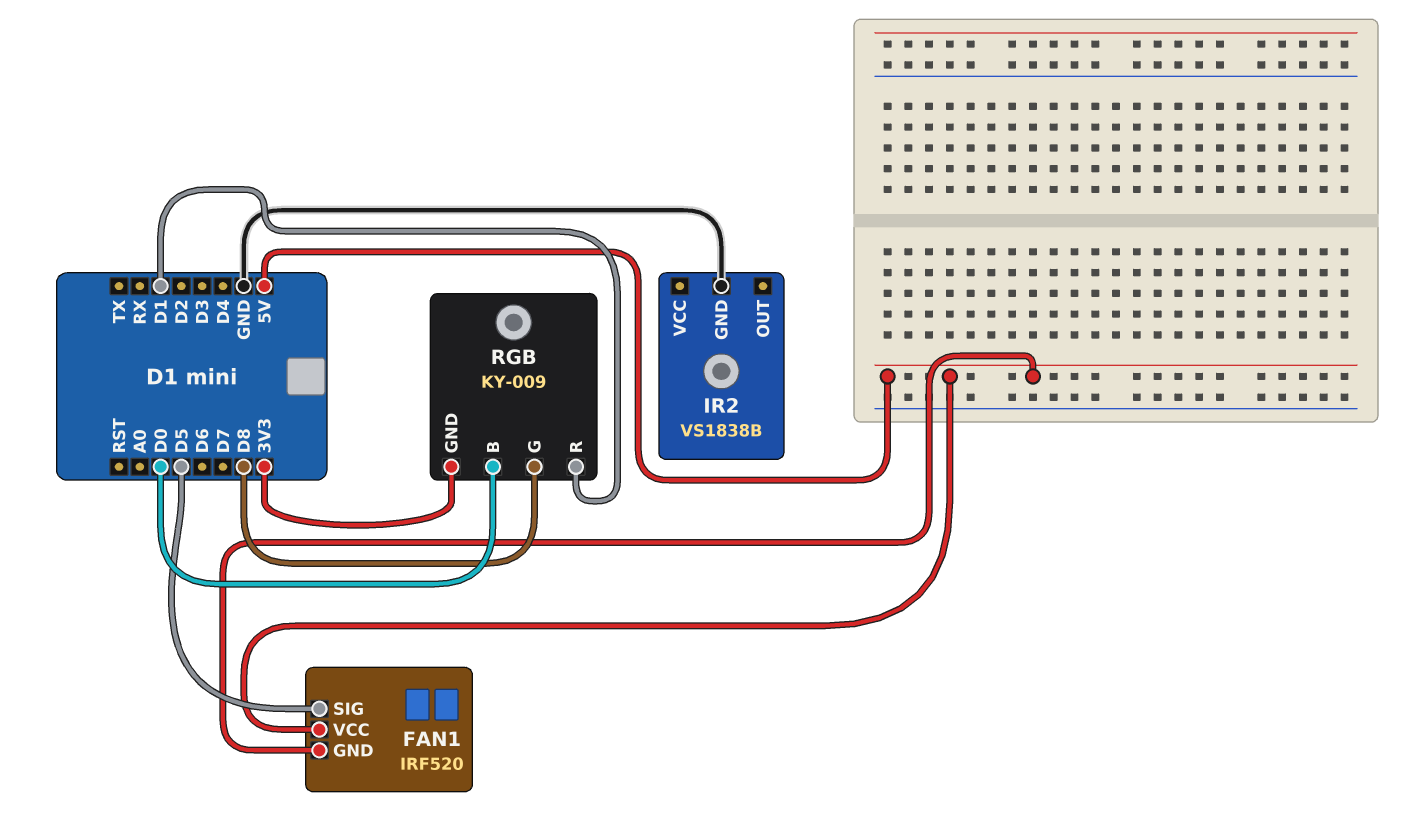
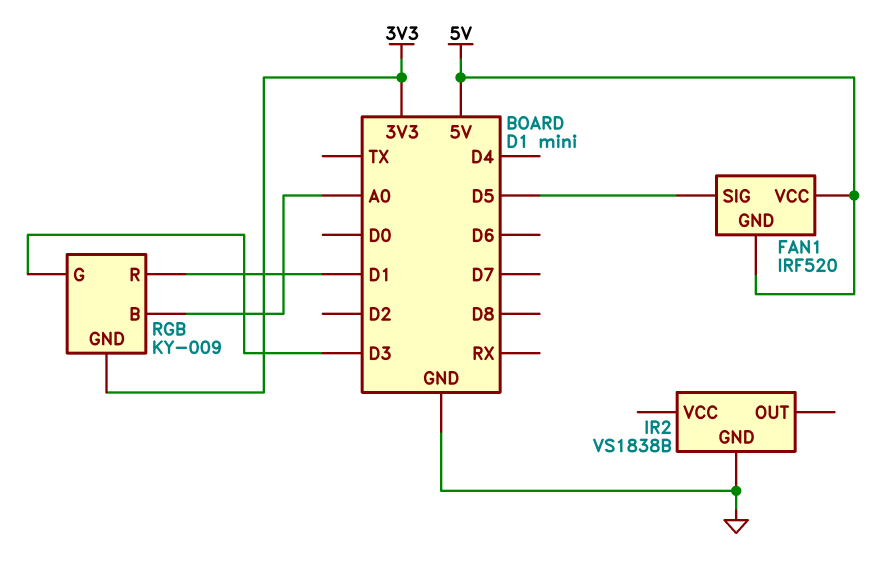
RGB pin B: D0 -> A0
RGB pin G: D8 -> D3

